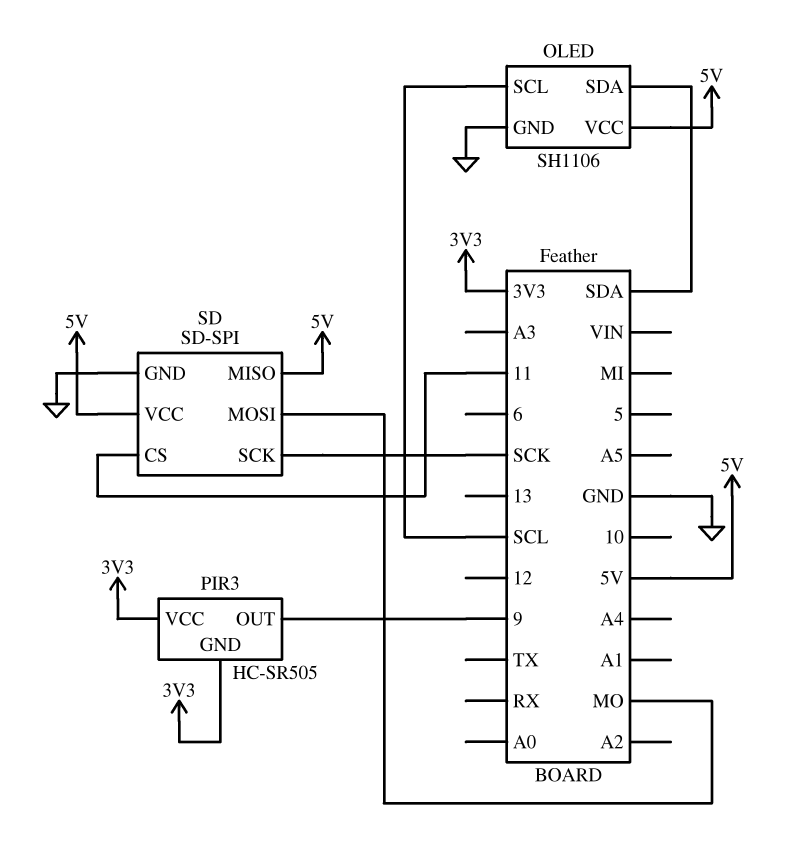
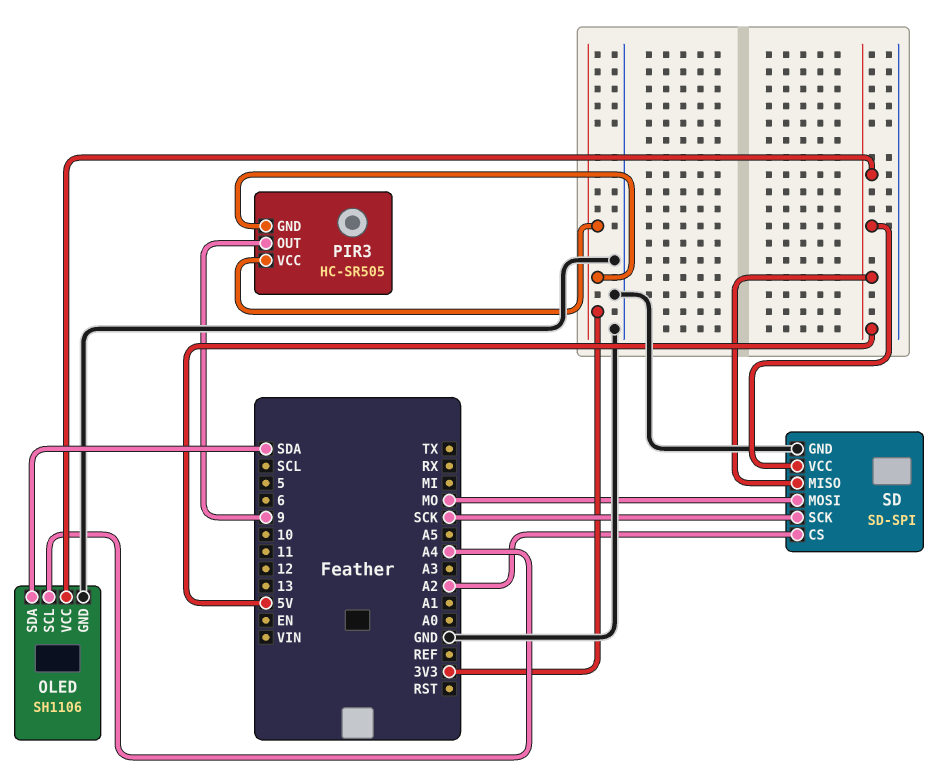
OLED pin SCL: SCL -> A4
SD pin CS: 11 -> A2

